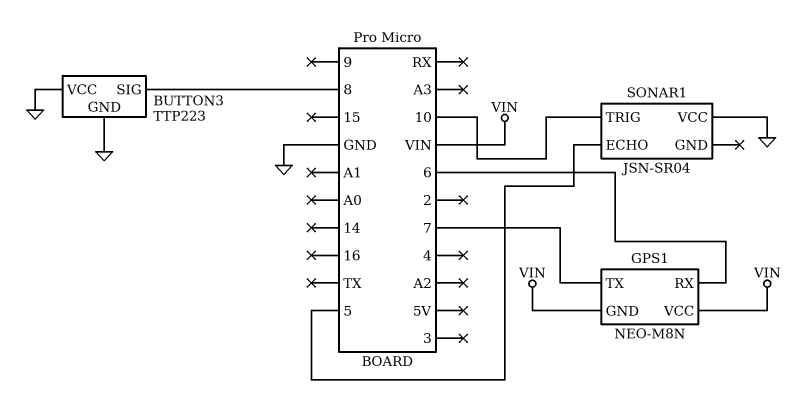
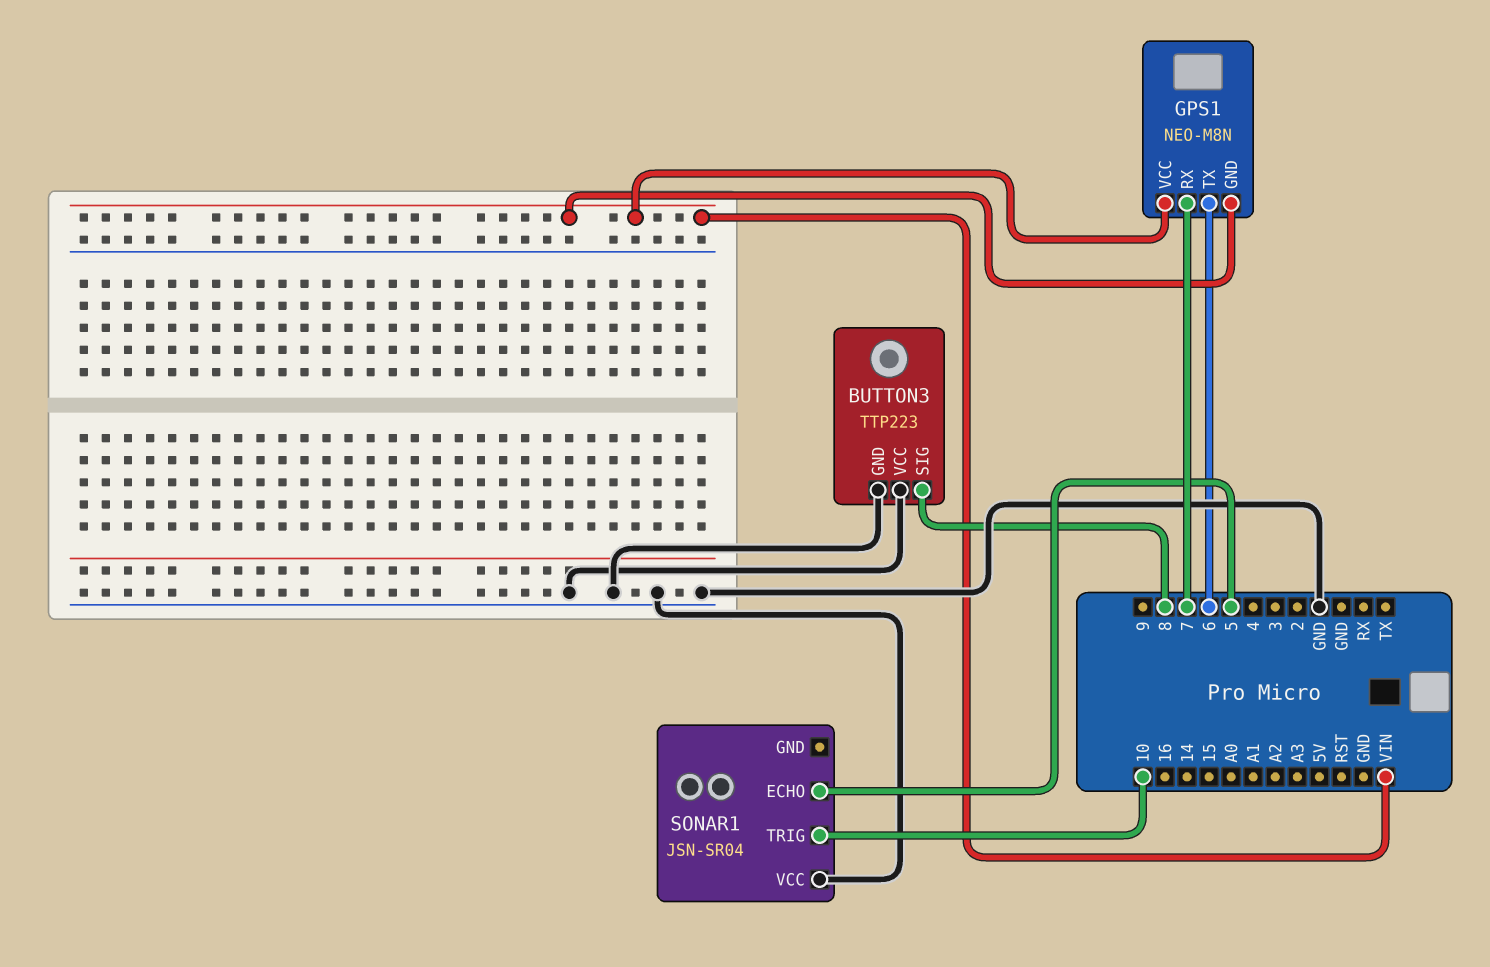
GPS1 pin RX: 6 -> 7
GPS1 pin TX: 7 -> 6

